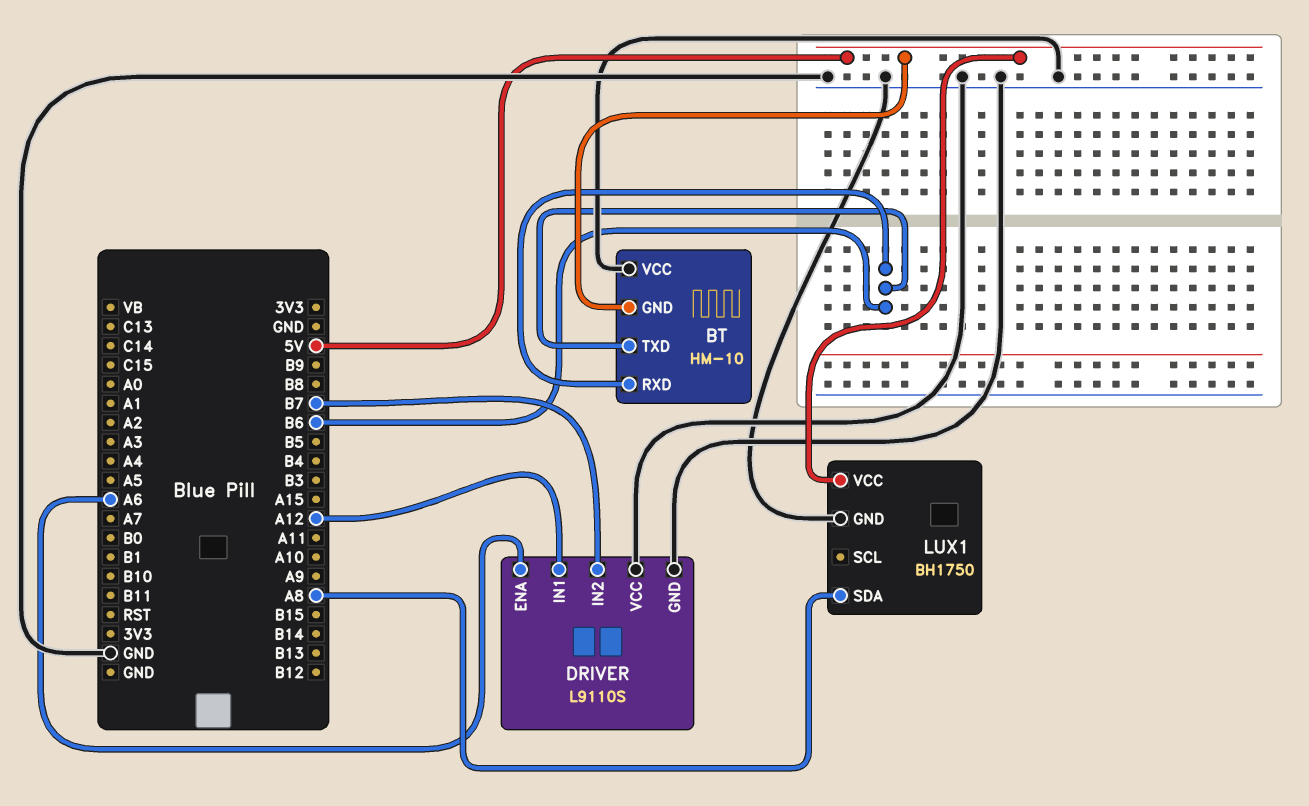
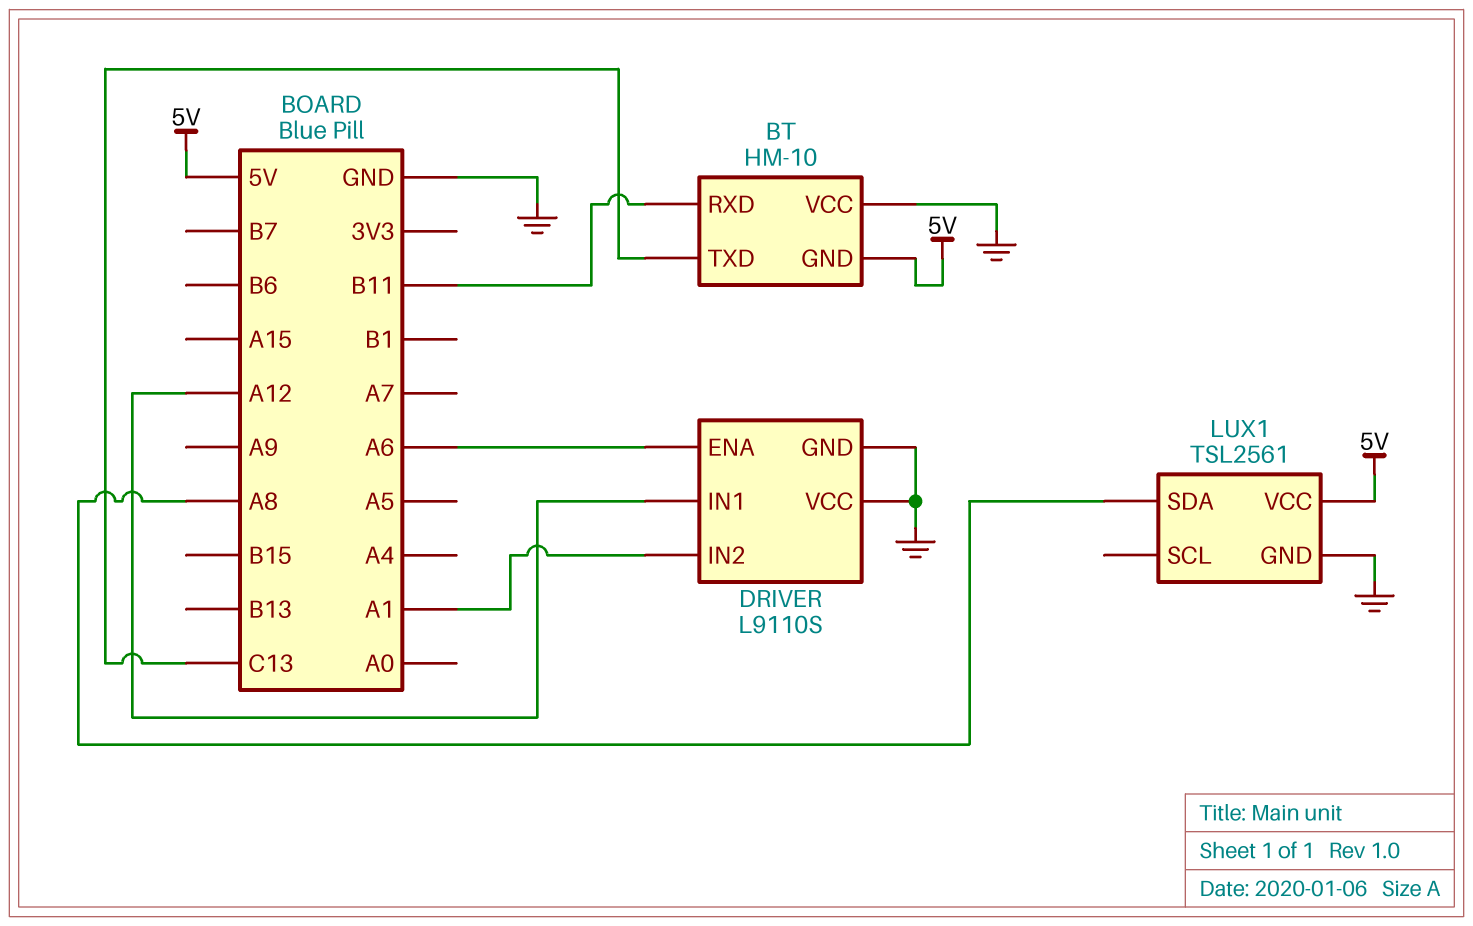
BT pin RXD: B6 -> B11
BT pin TXD: B6 -> C13
DRIVER pin IN2: B7 -> A1
LUX1: BH1750 -> TSL2561

